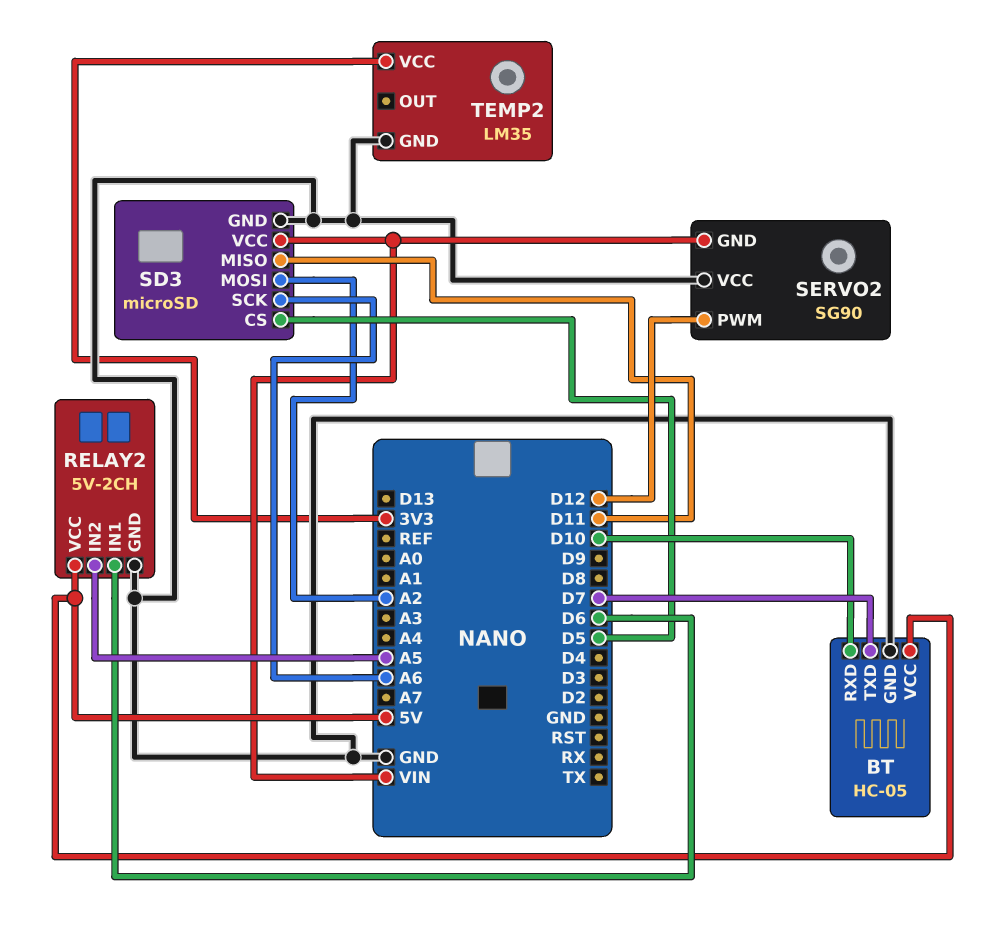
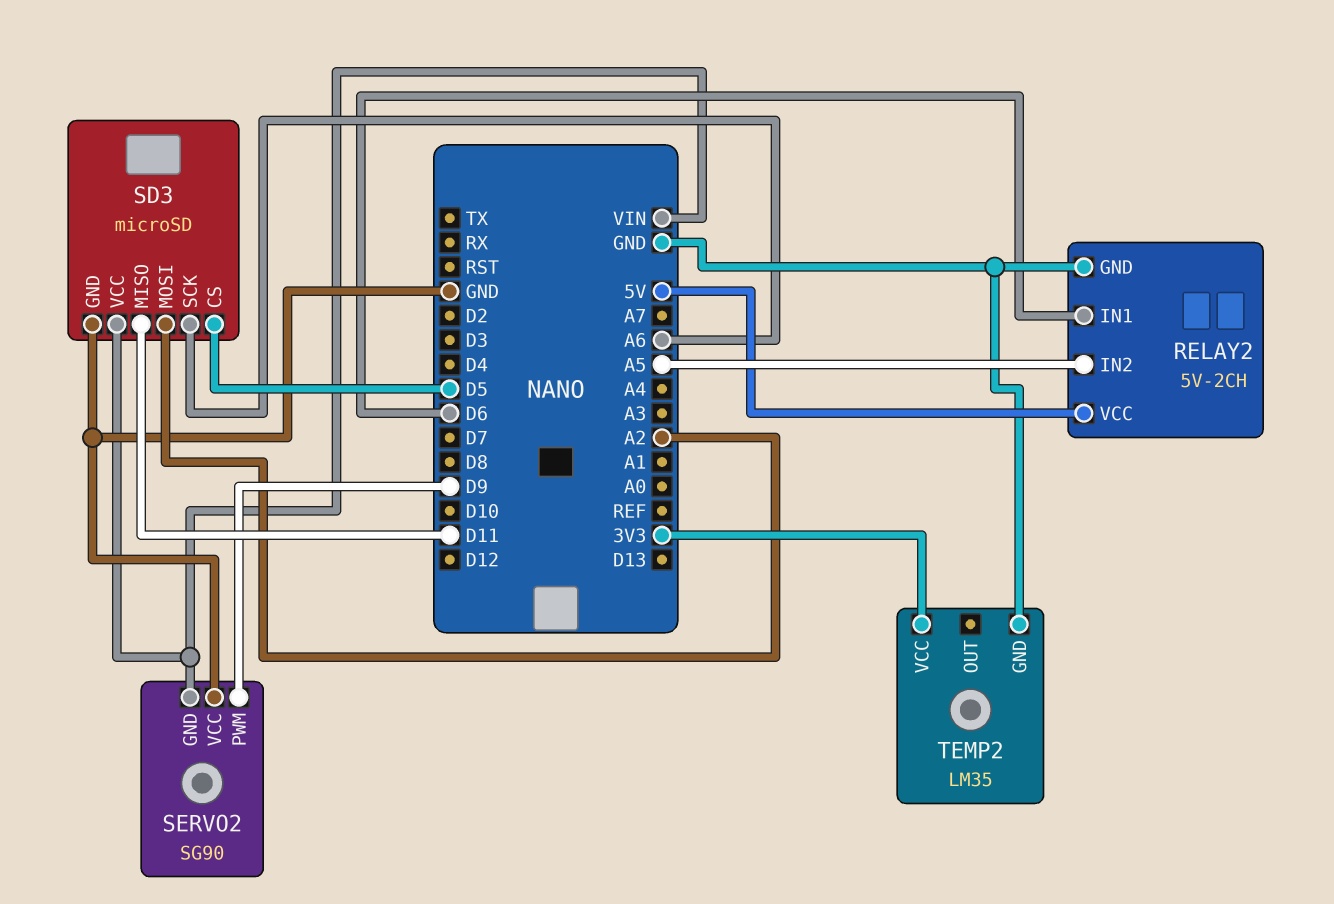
BT: HC-05 -> none
BT pin GND: GND -> none
BT pin RXD: D10 -> none
BT pin TXD: D7 -> none
BT pin VCC: 5V -> none
SERVO2 pin PWM: D12 -> D9

